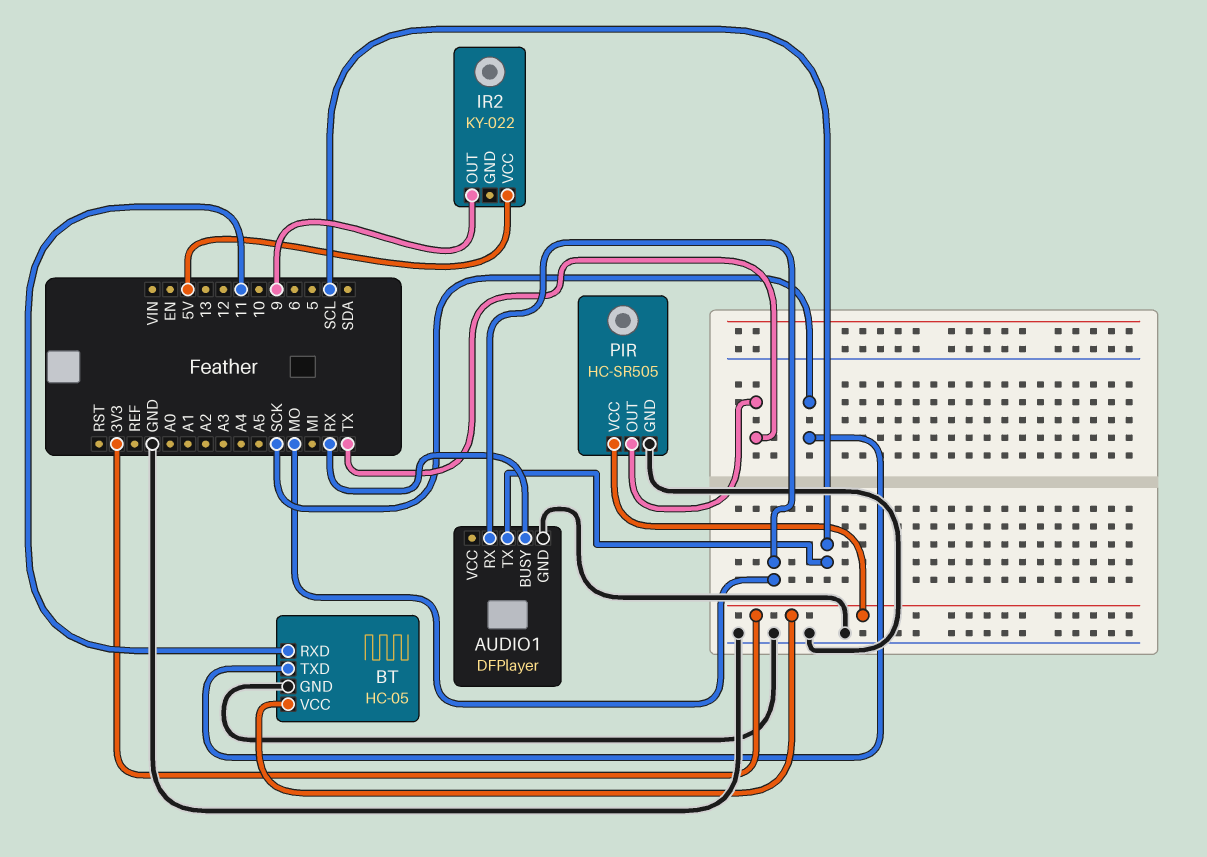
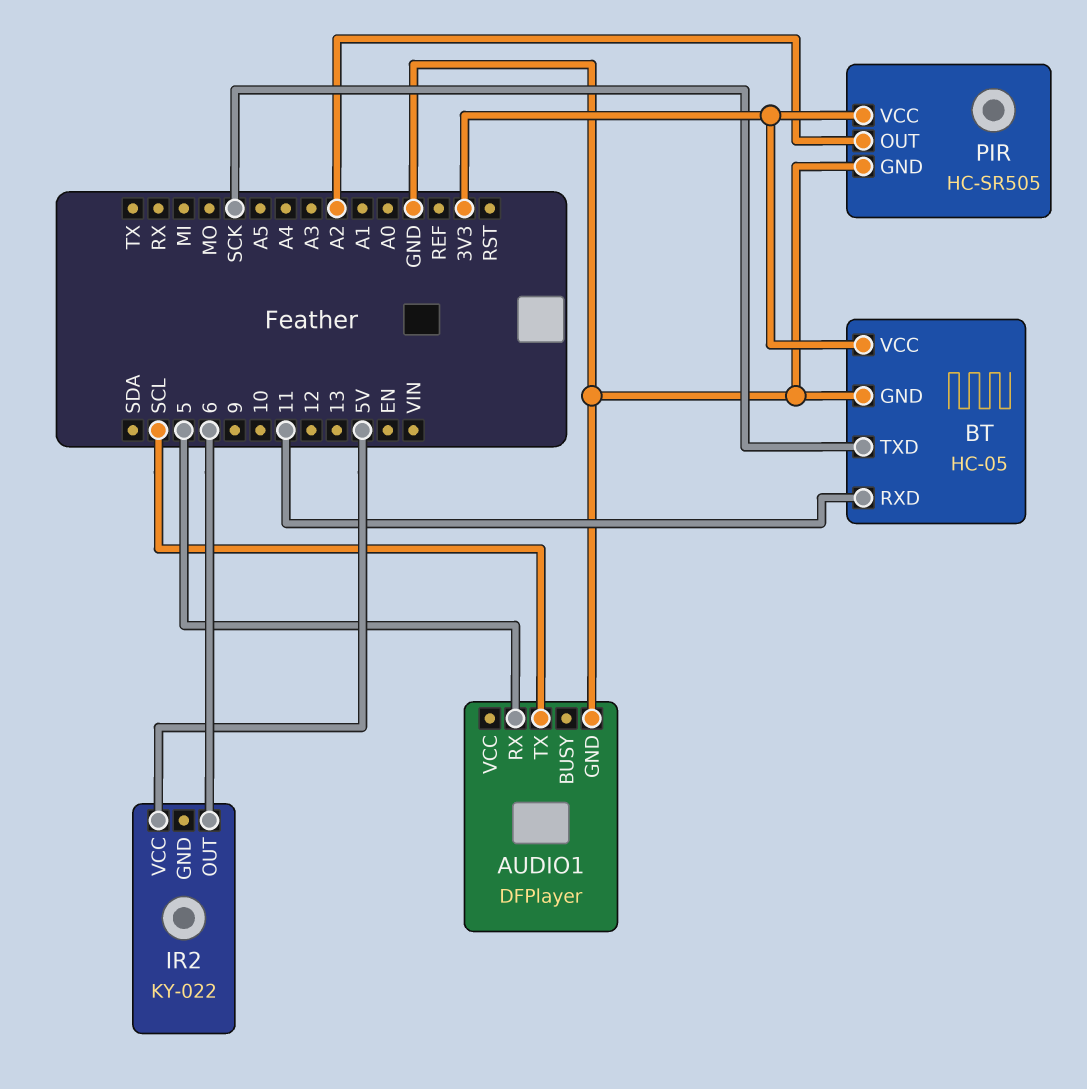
AUDIO1 pin BUSY: RX -> none
AUDIO1 pin RX: MO -> 5
IR2 pin OUT: 9 -> 6
PIR pin OUT: TX -> A2

